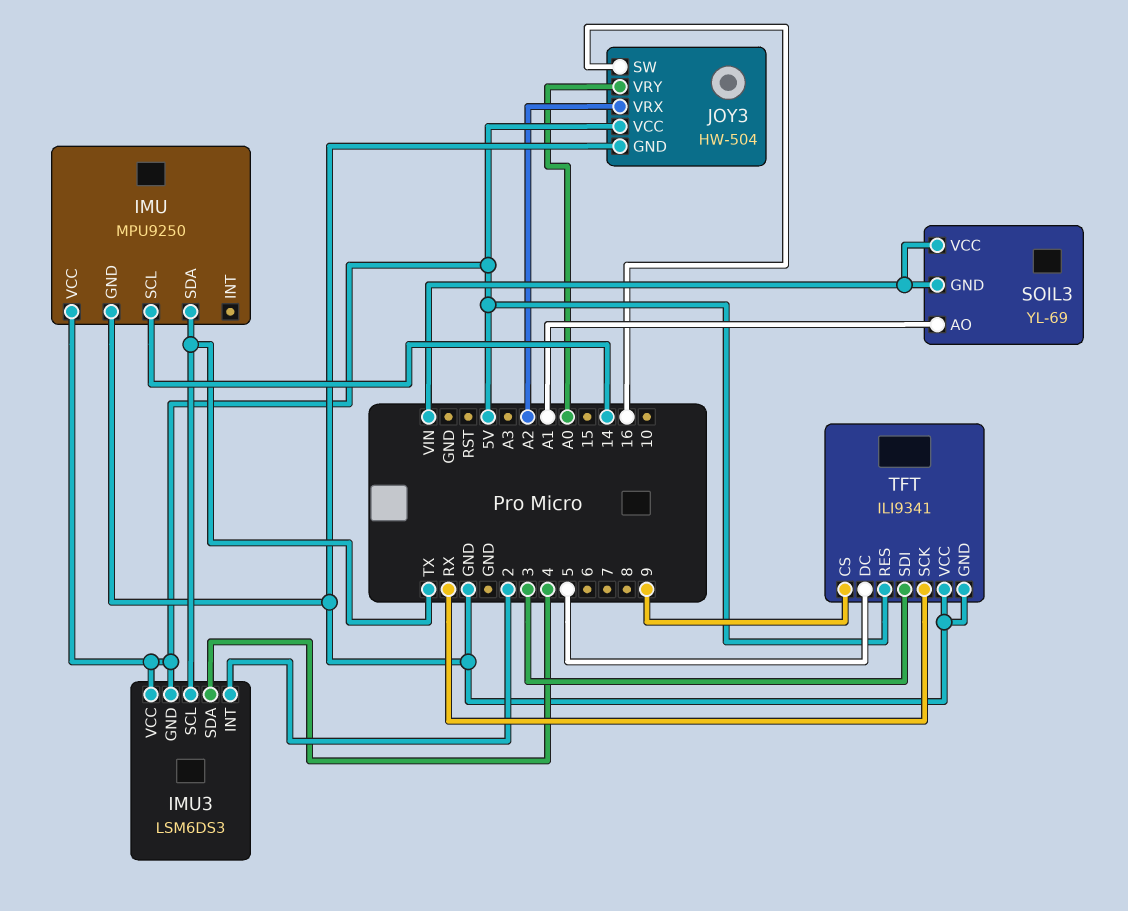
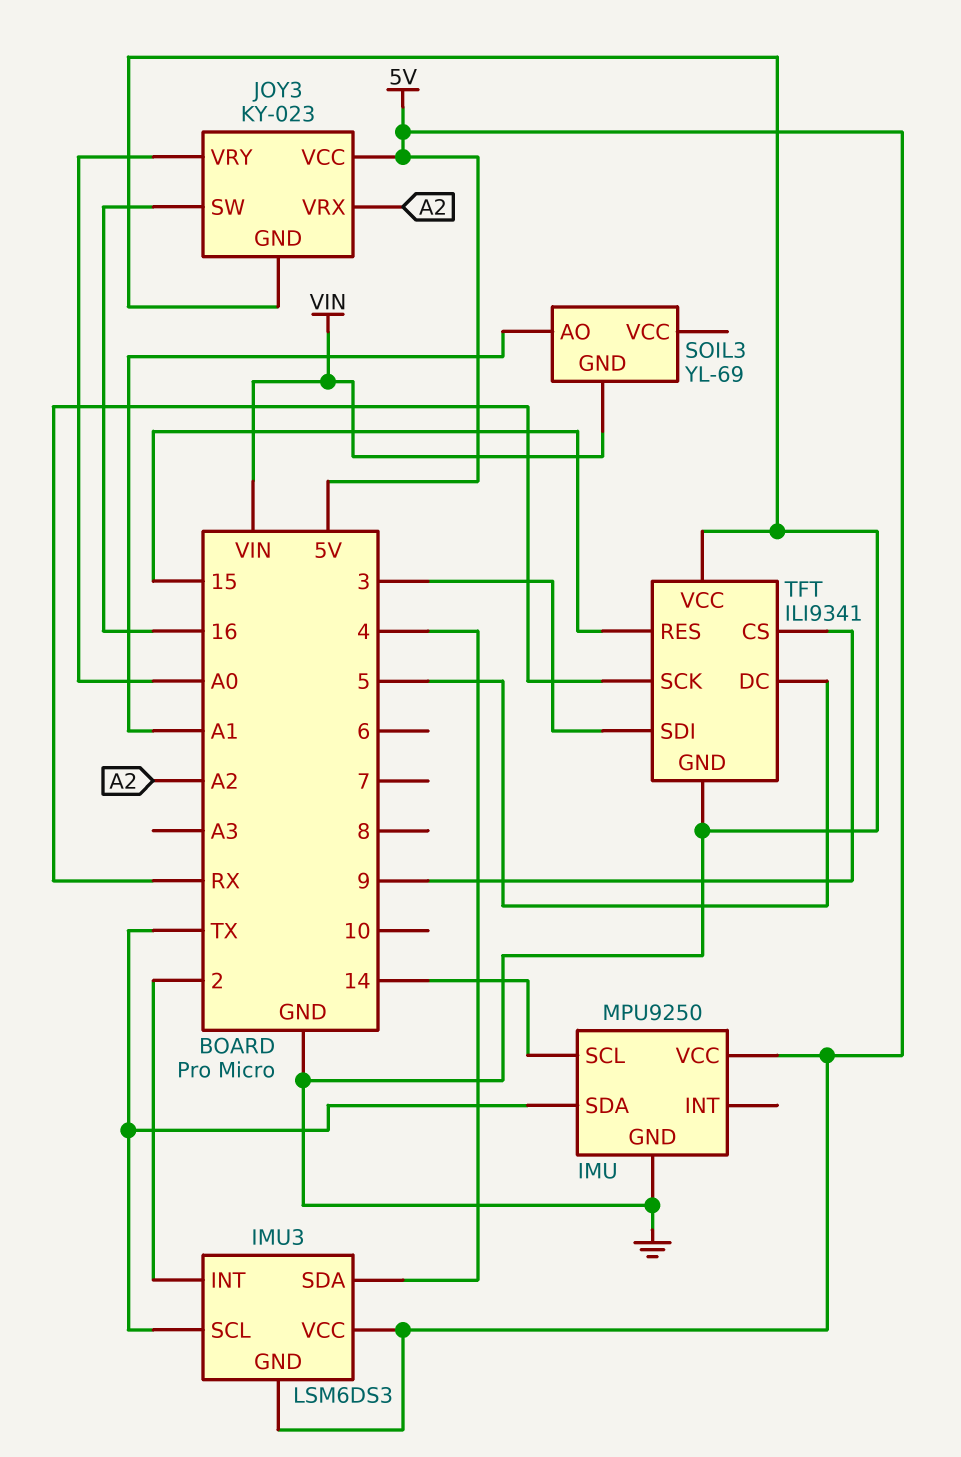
JOY3: HW-504 -> KY-023
SOIL3 pin VCC: VIN -> none
TFT pin RES: 5V -> 15

